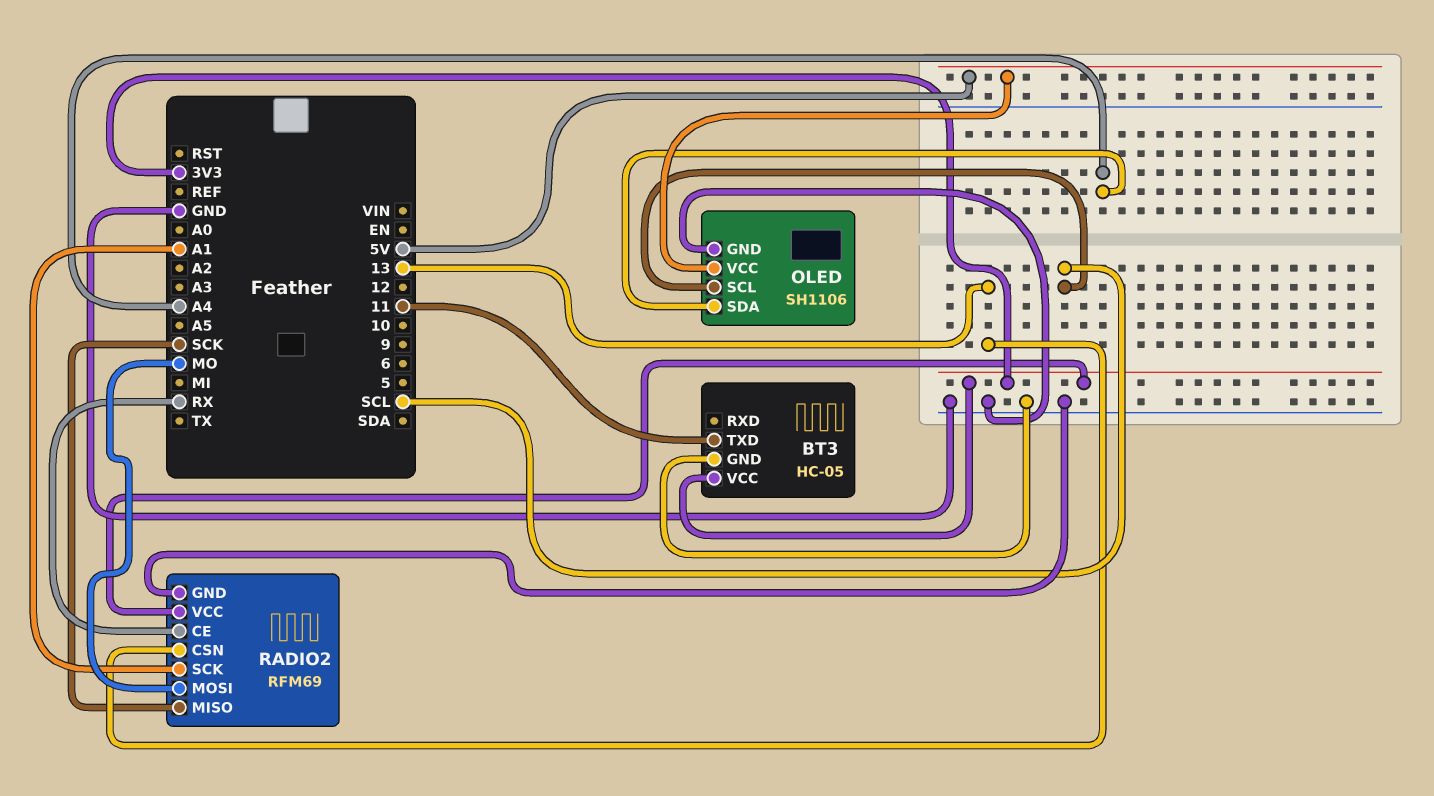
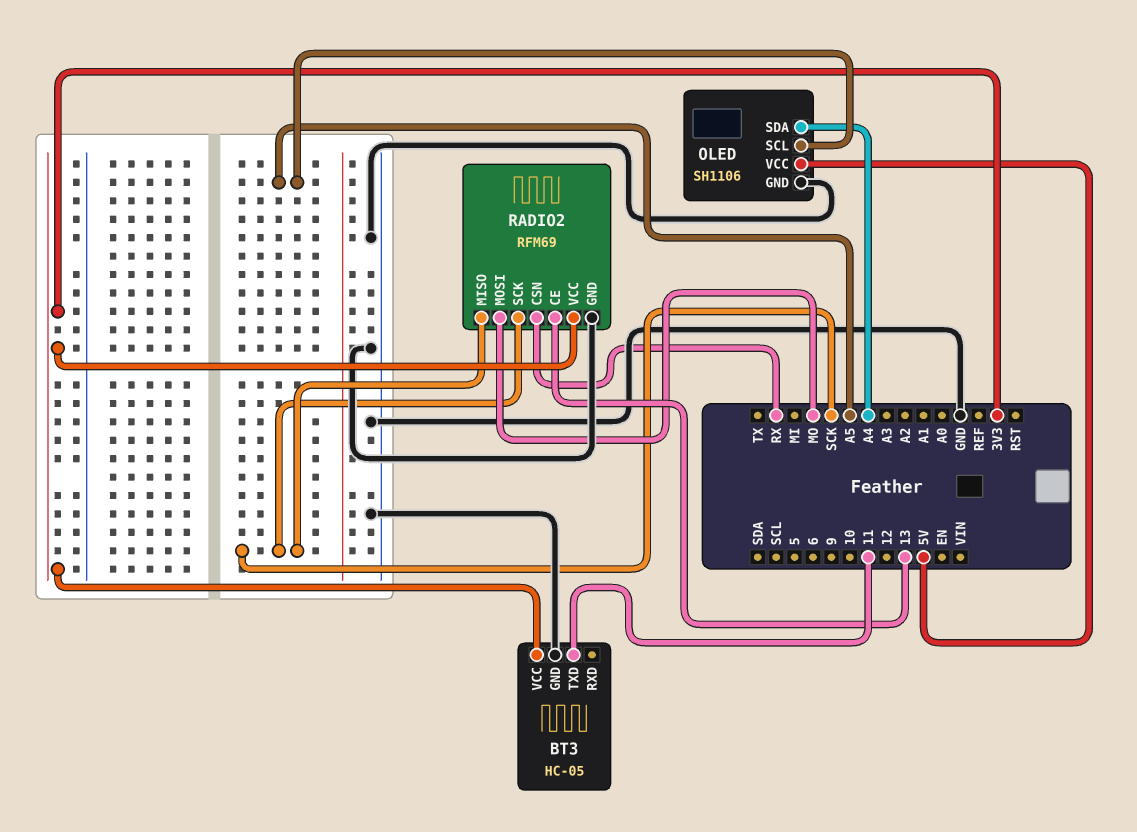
OLED pin SCL: SCL -> A5
RADIO2 pin CE: RX -> 13
RADIO2 pin CSN: 13 -> RX
RADIO2 pin SCK: A1 -> SCK

